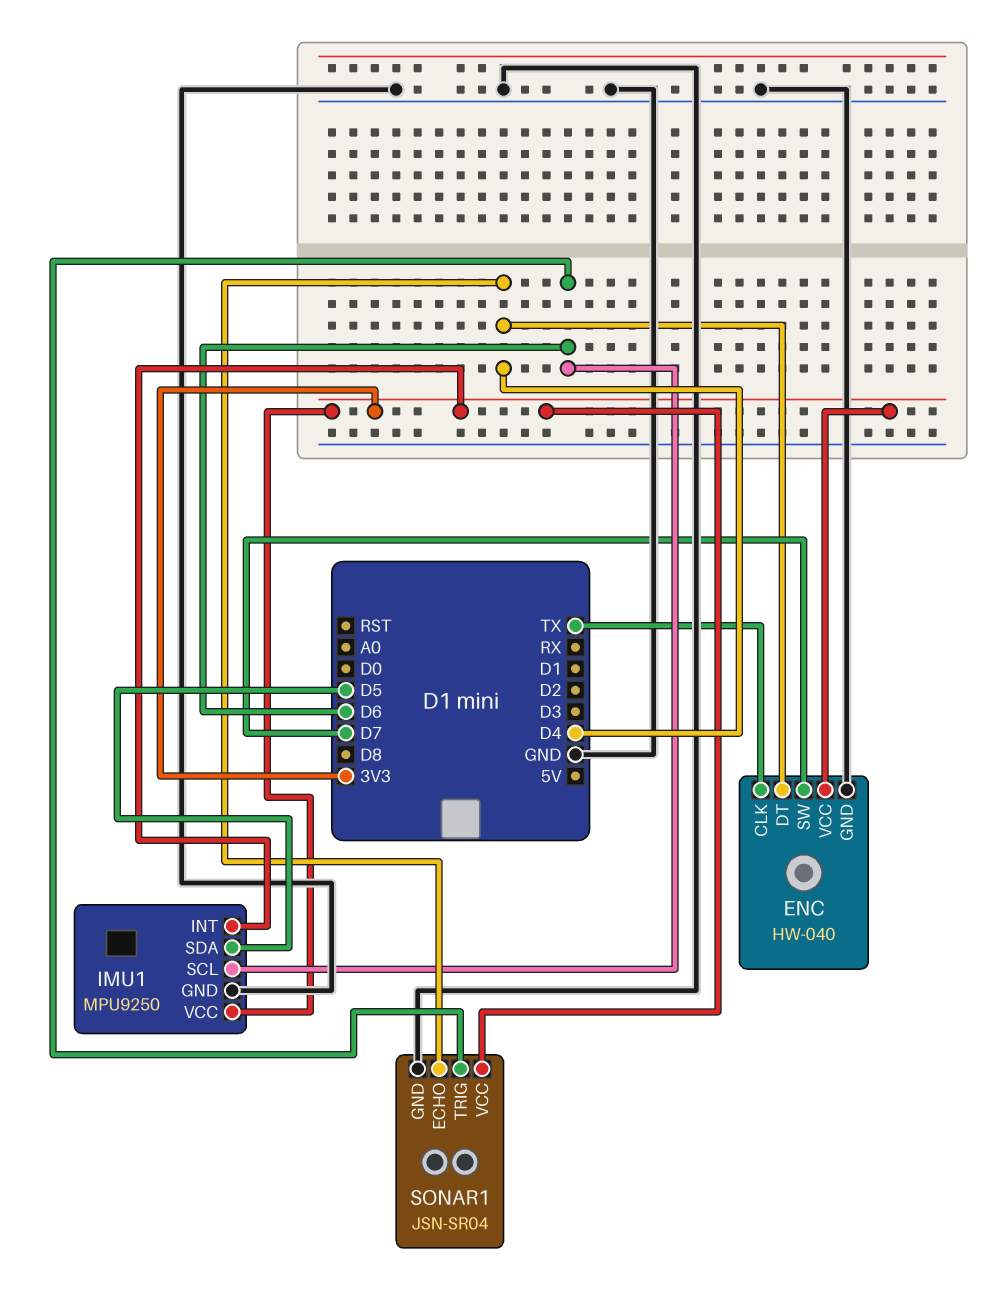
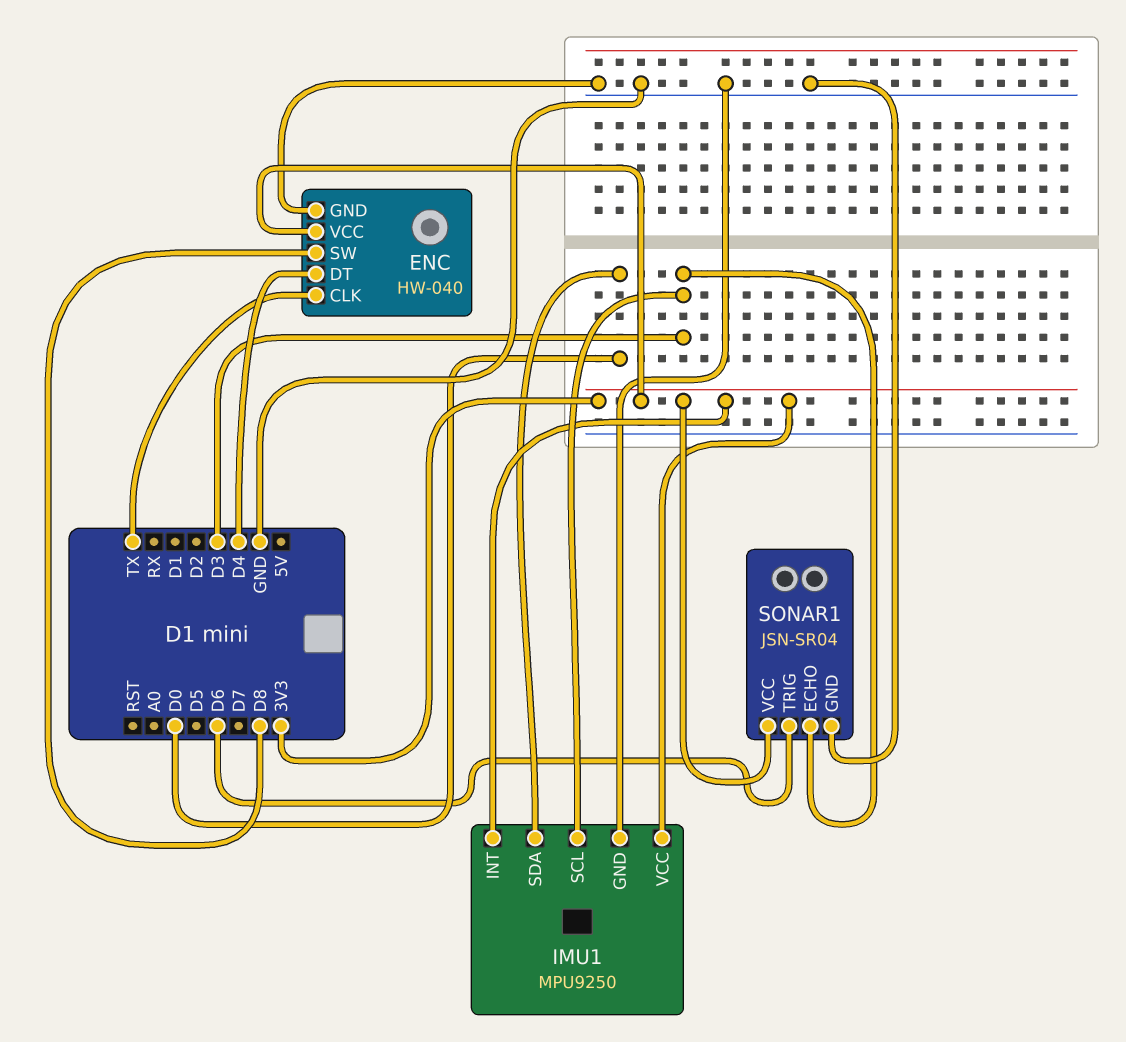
ENC pin SW: D7 -> D8
IMU1 pin SCL: D6 -> D3
IMU1 pin SDA: D5 -> D0
SONAR1 pin ECHO: D4 -> D3

